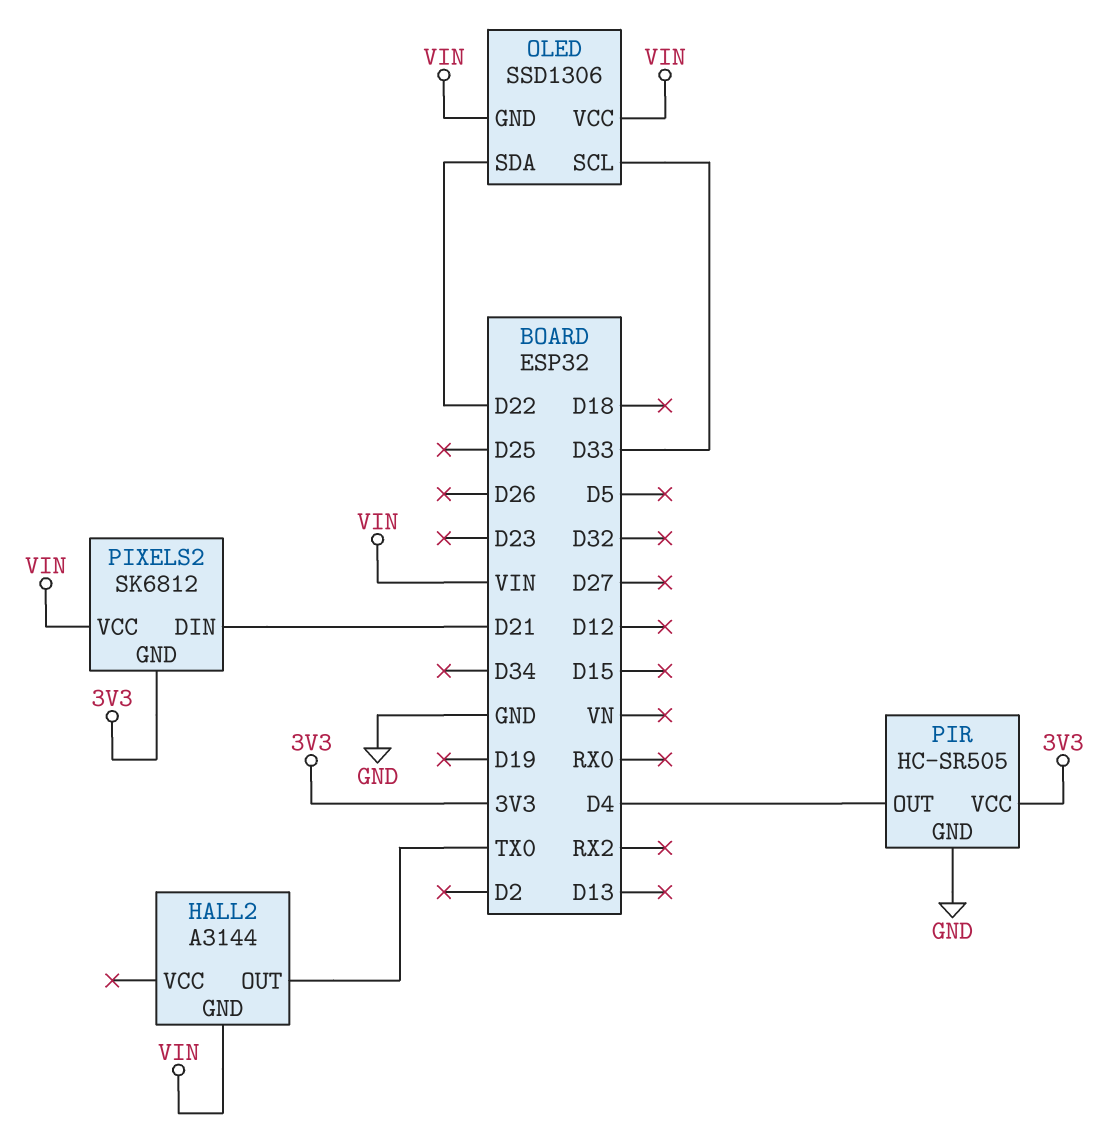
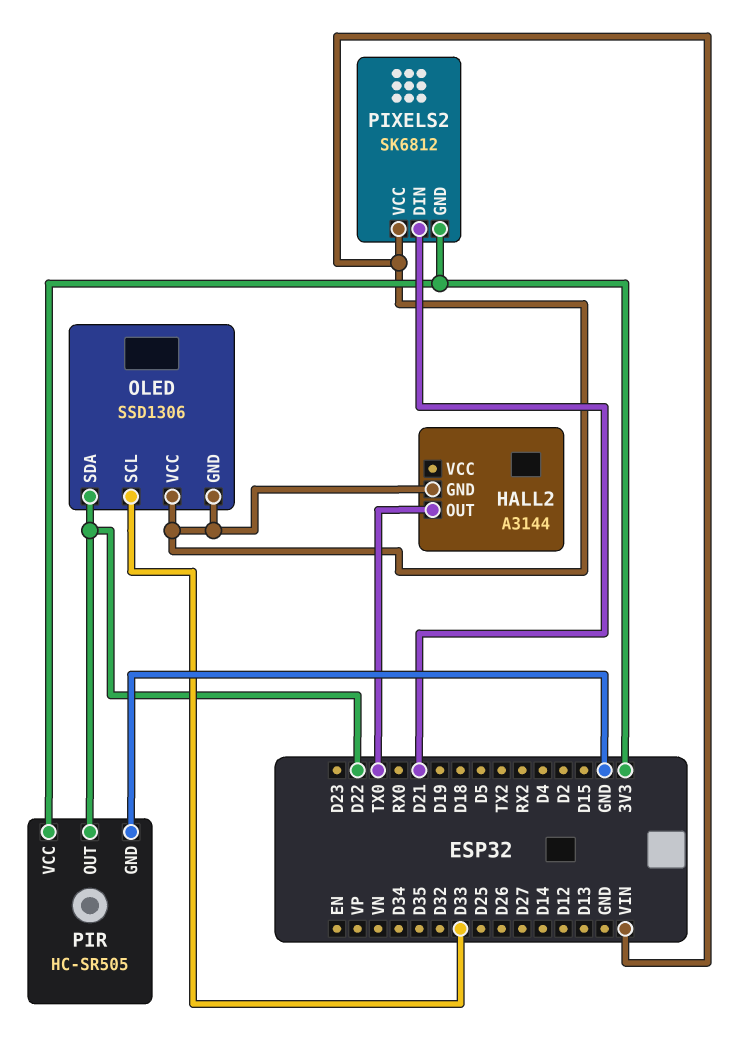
PIR pin OUT: D4 -> D22

